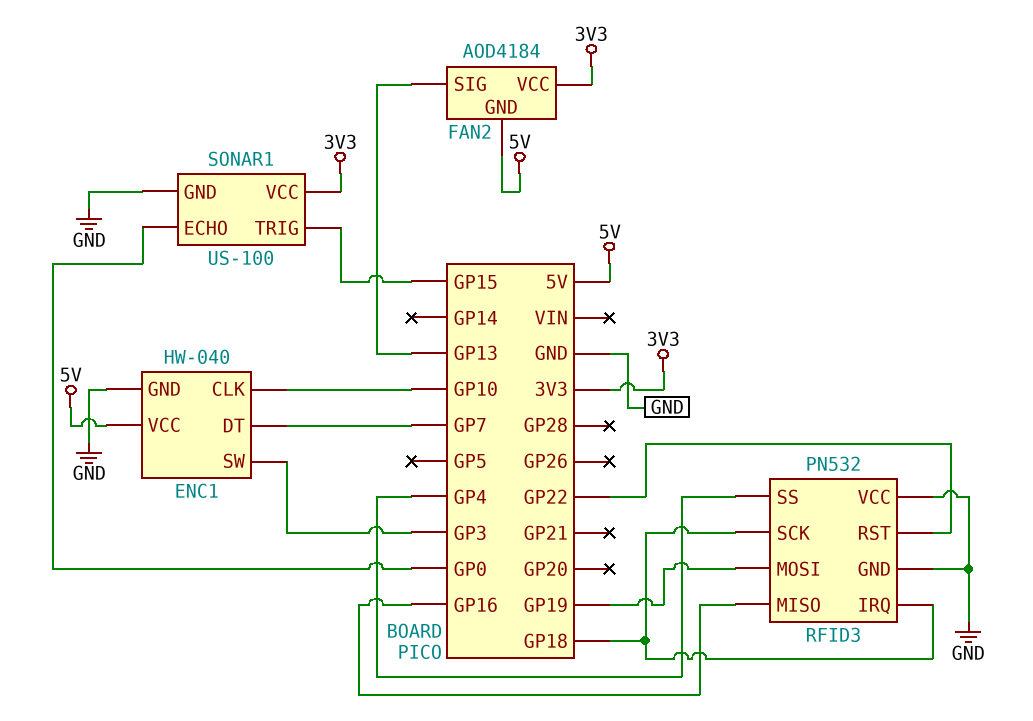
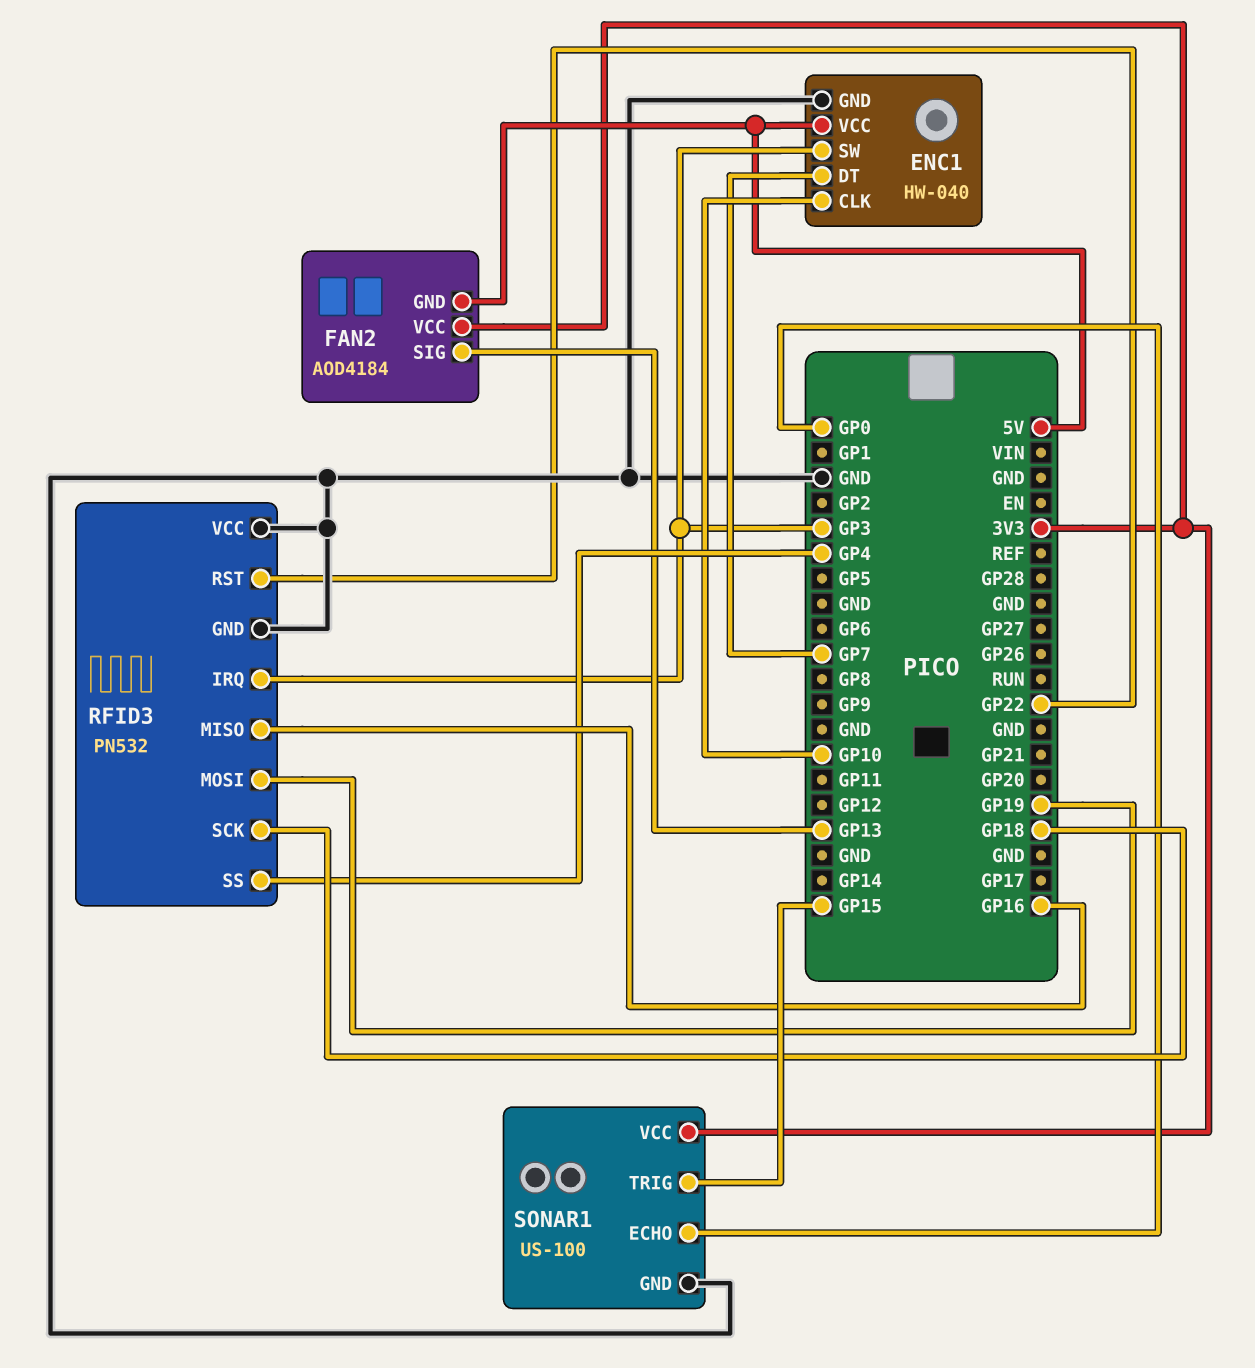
RFID3 pin IRQ: GP18 -> GP3

